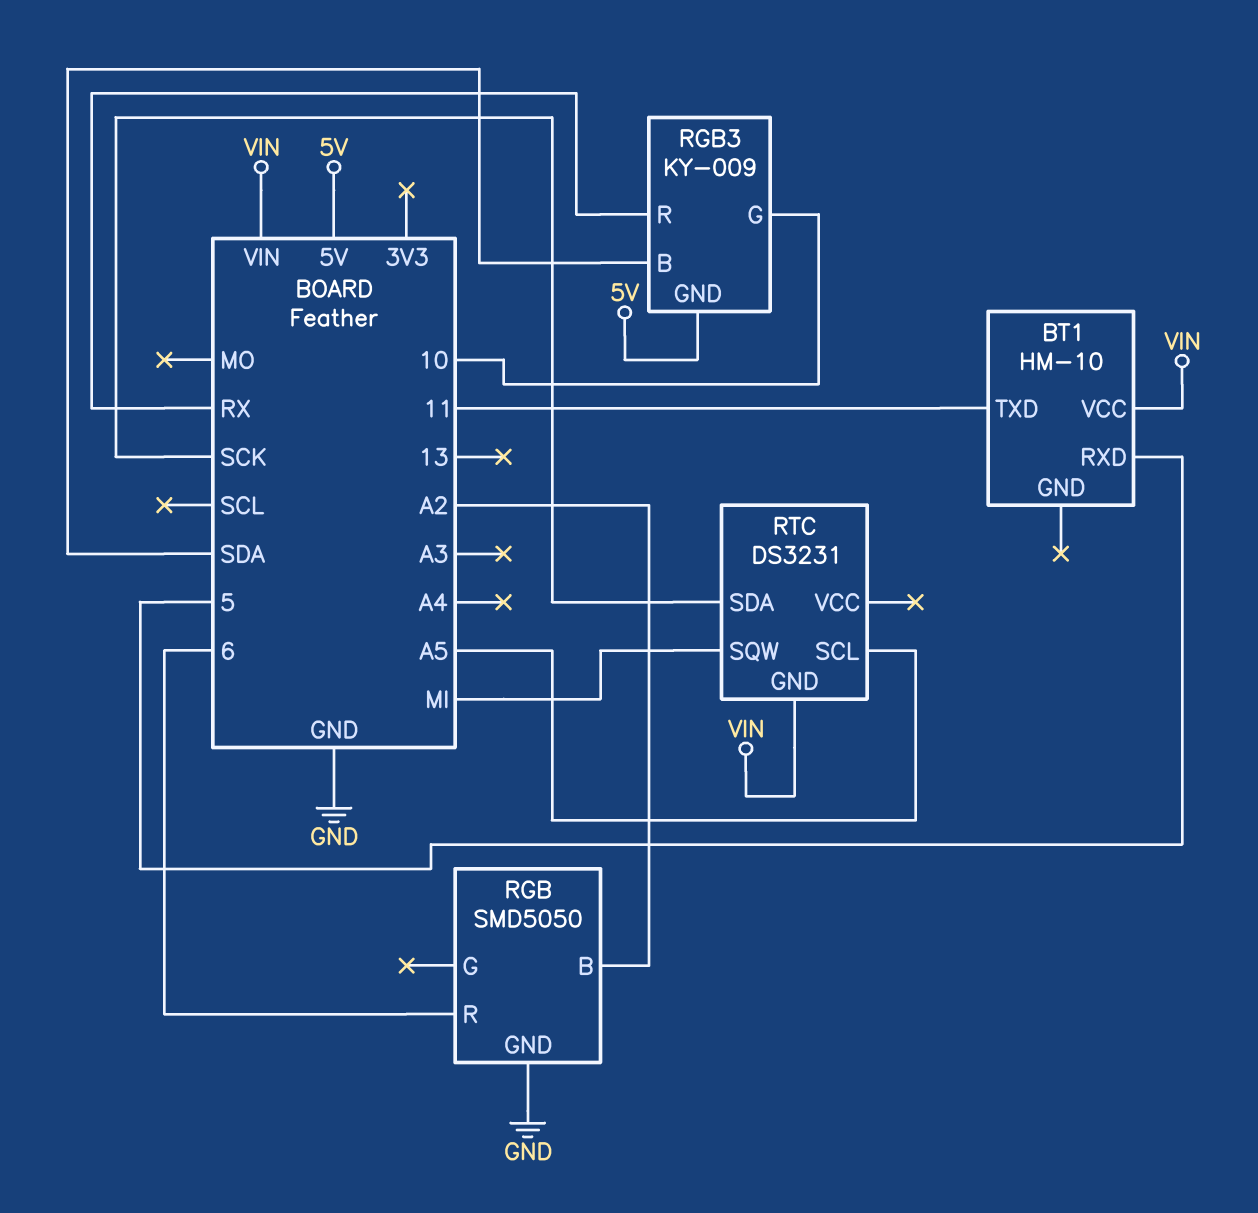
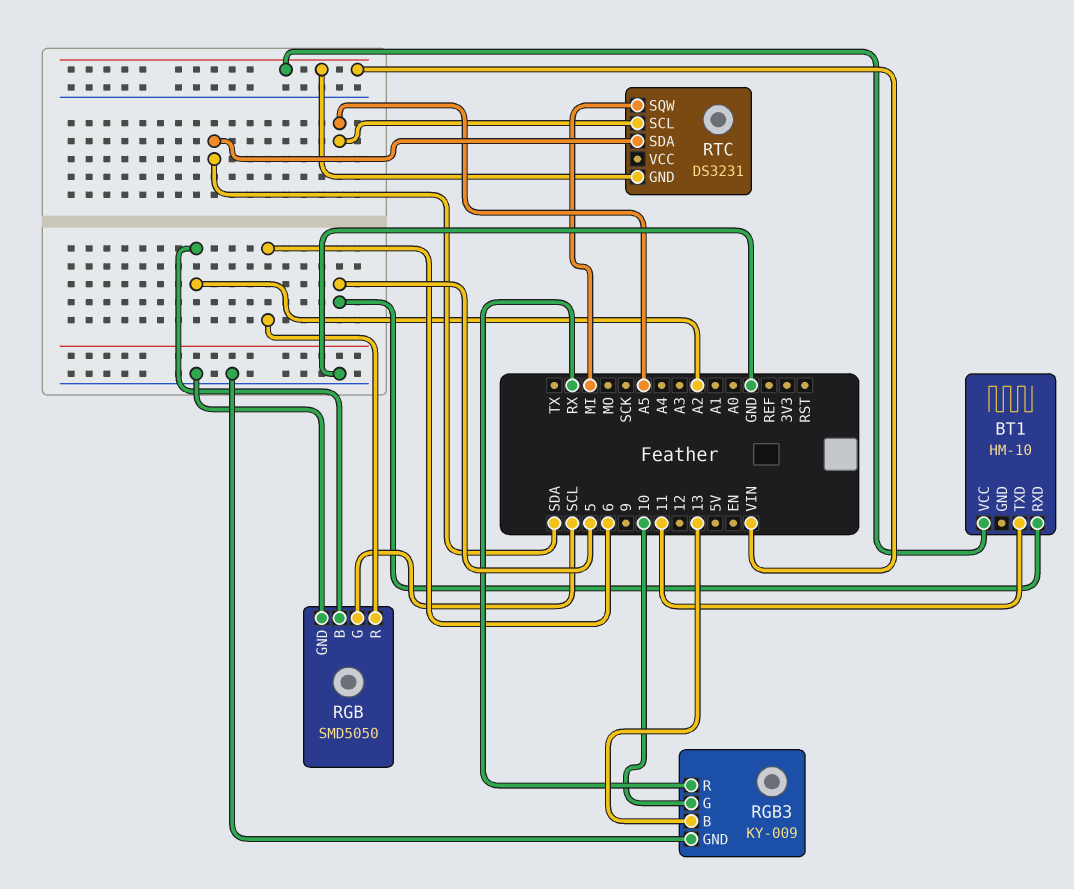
RGB pin G: none -> SCL
RGB3 pin B: SDA -> 13
RGB3 pin GND: 5V -> GND
RTC pin SDA: SCK -> SDA

